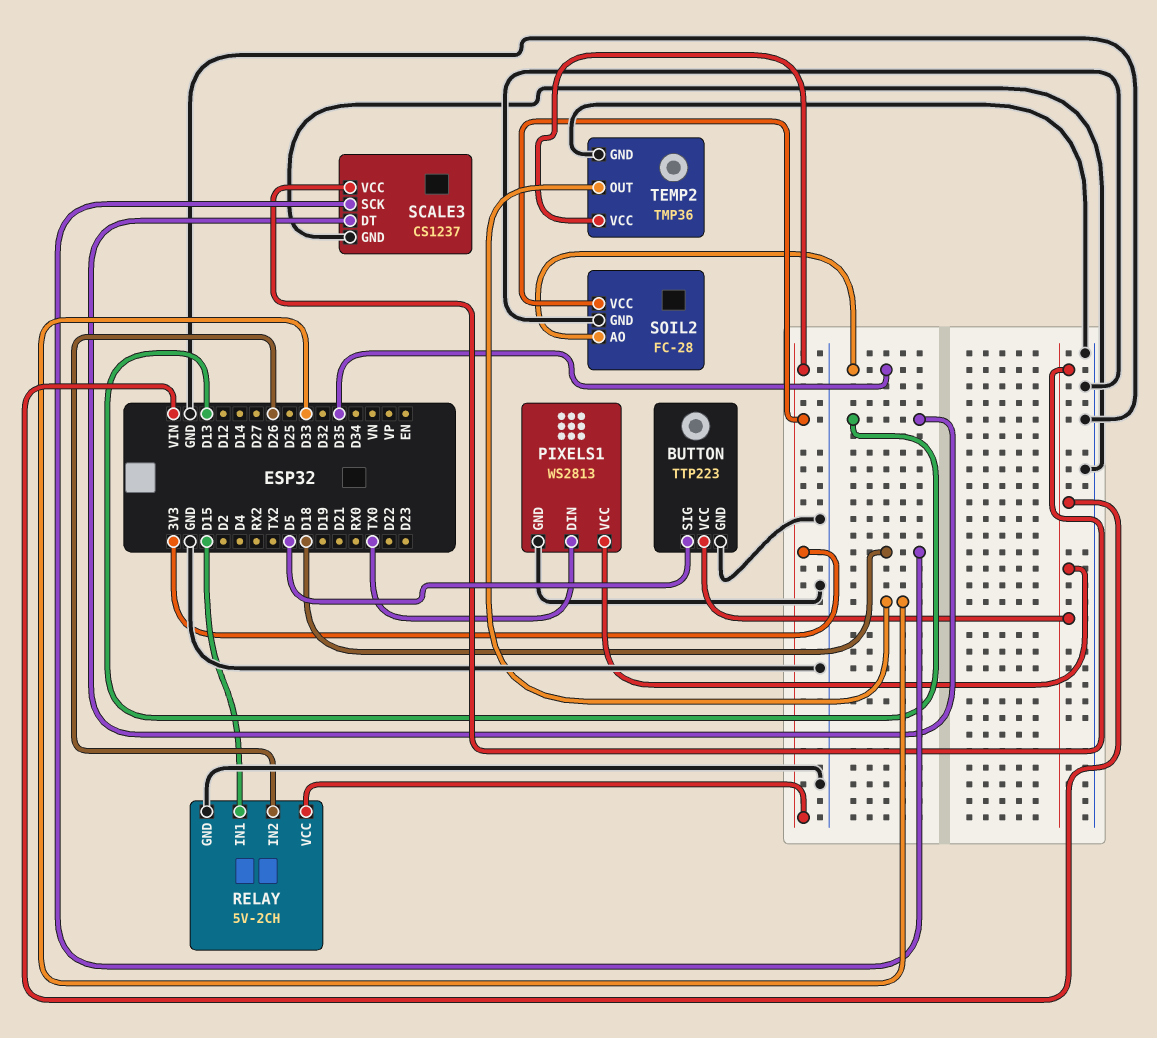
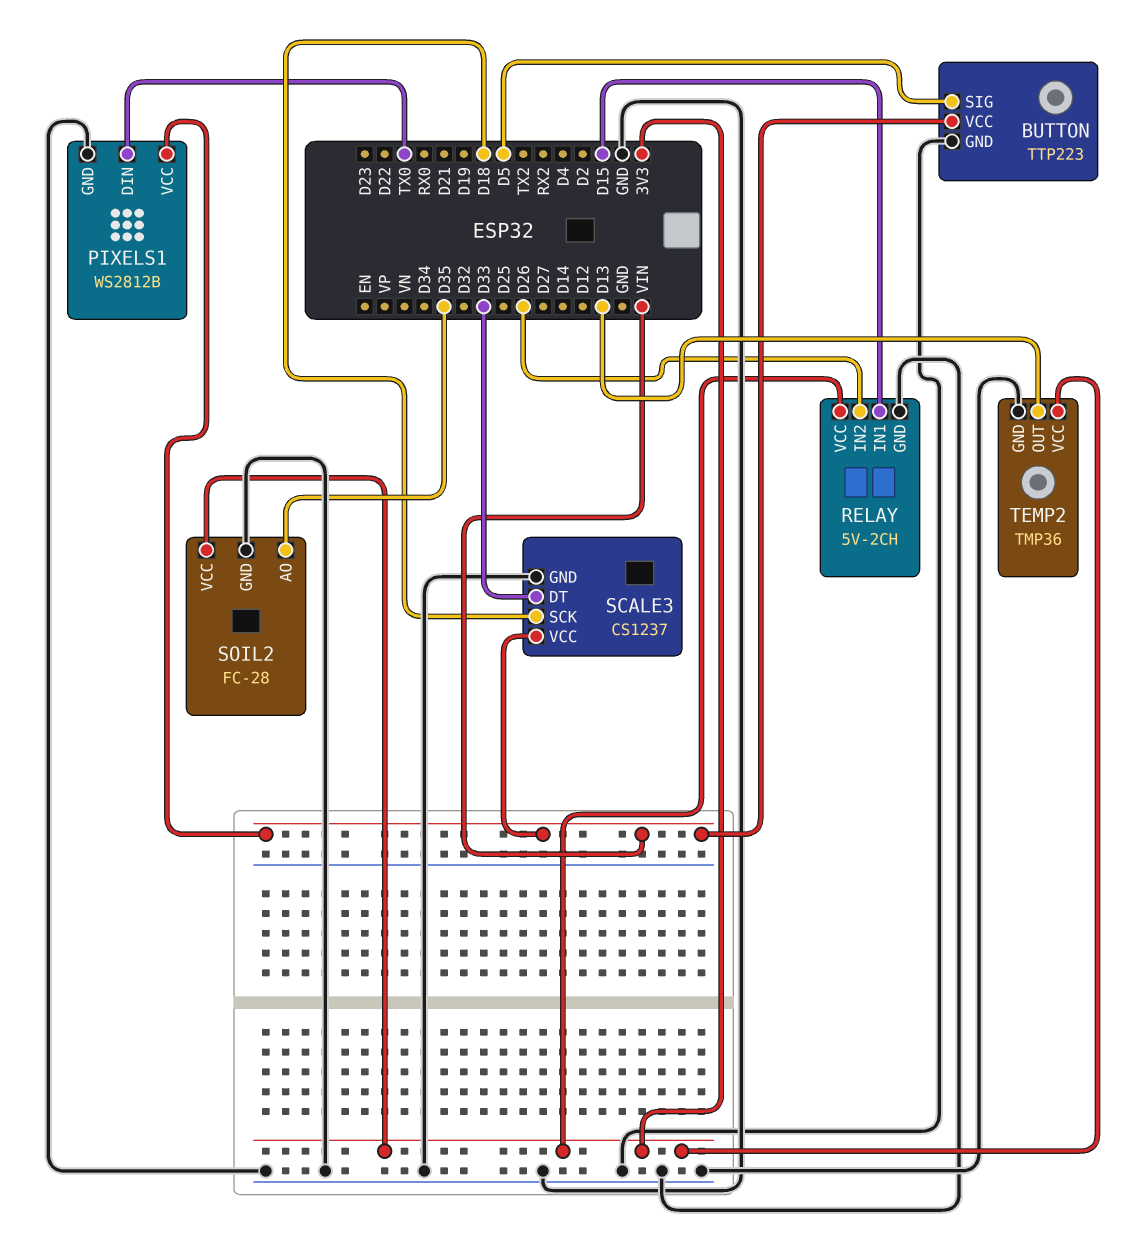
PIXELS1: WS2813 -> WS2812B
SCALE3 pin DT: D13 -> D33
TEMP2 pin OUT: D33 -> D13

